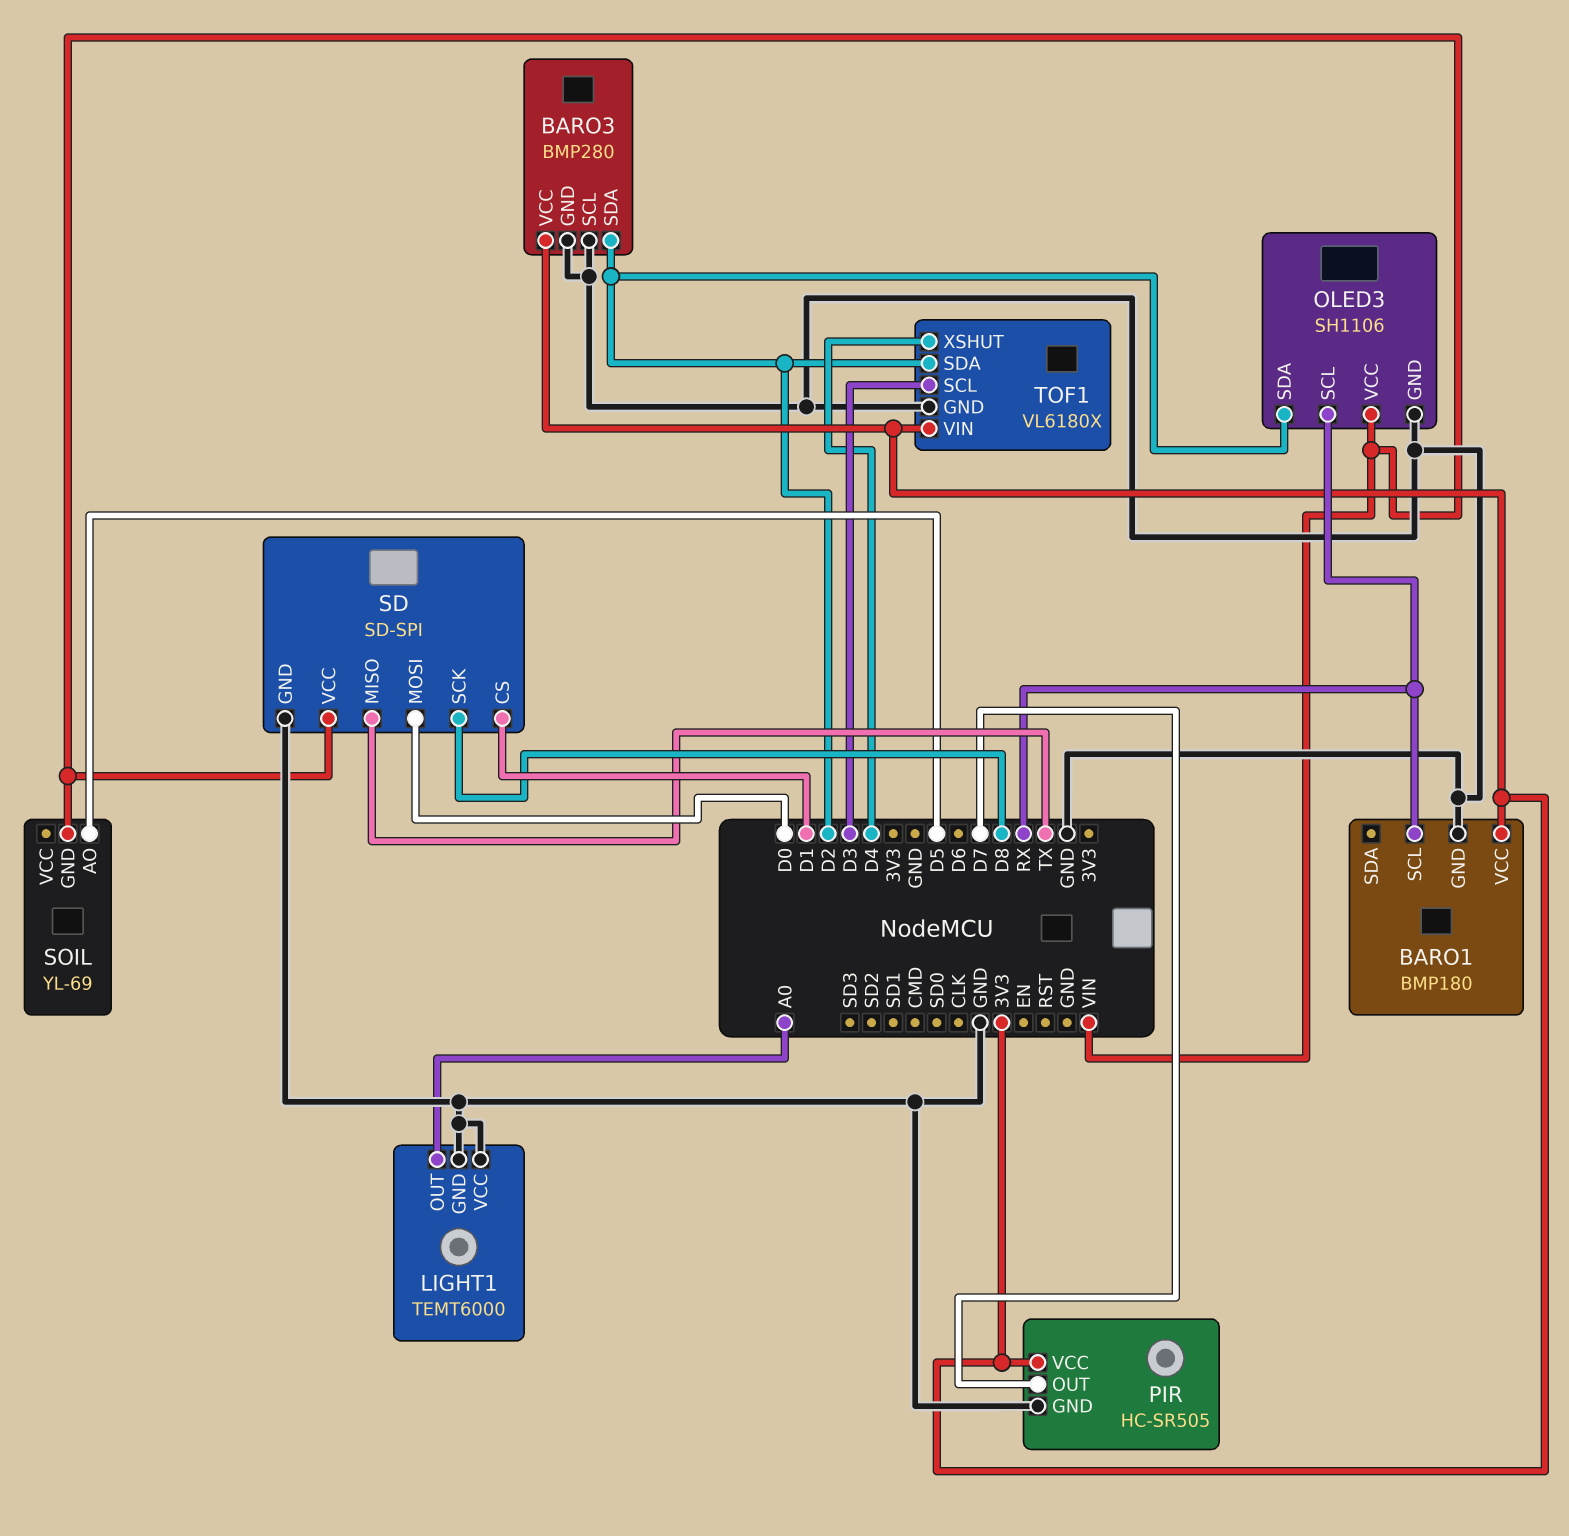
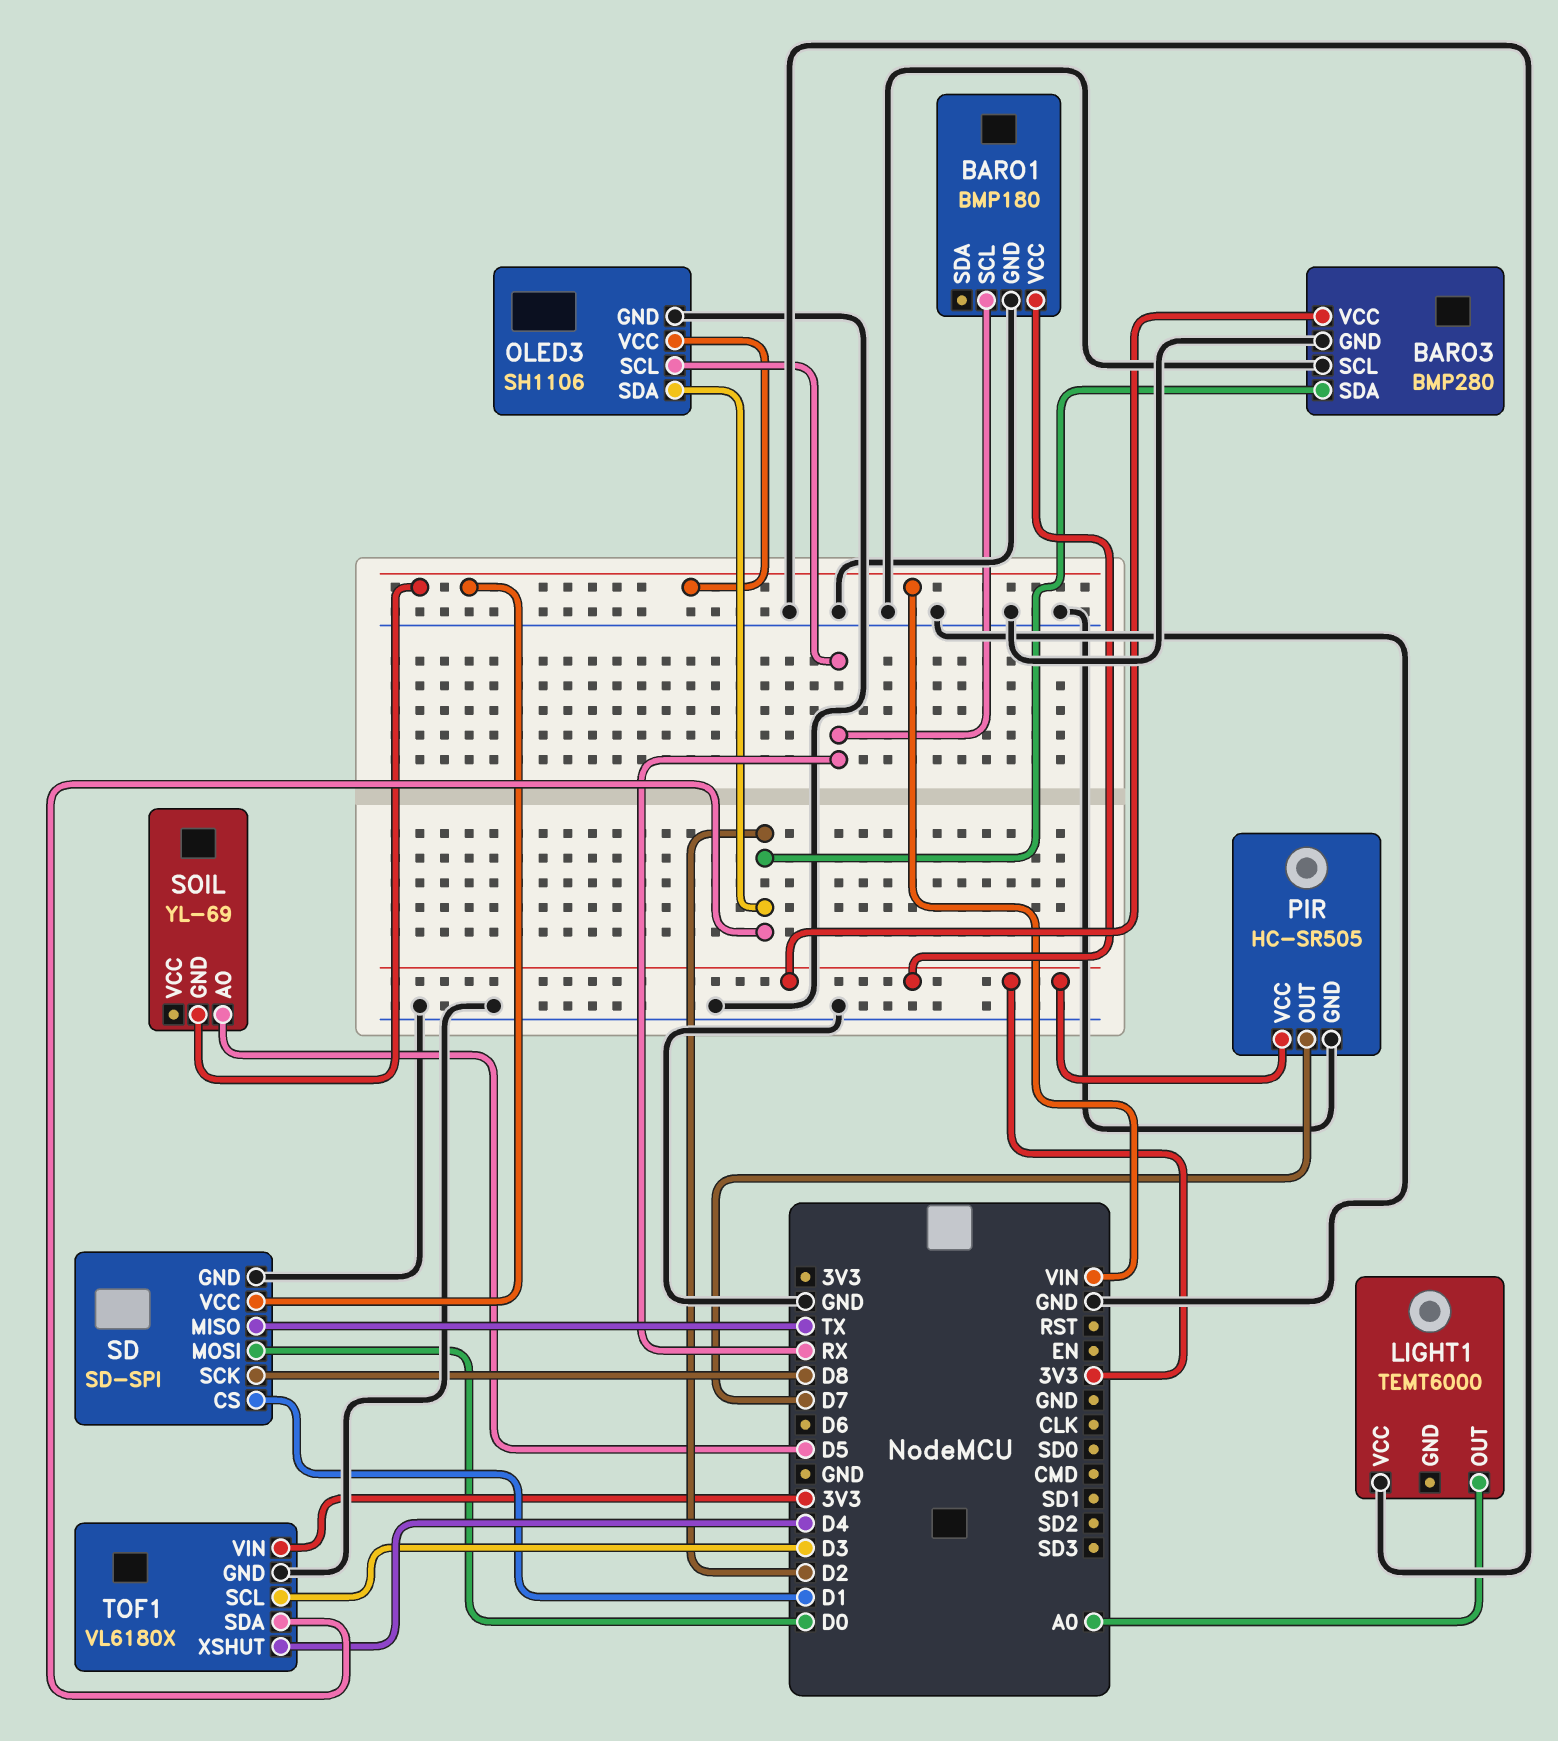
LIGHT1 pin GND: GND -> none

